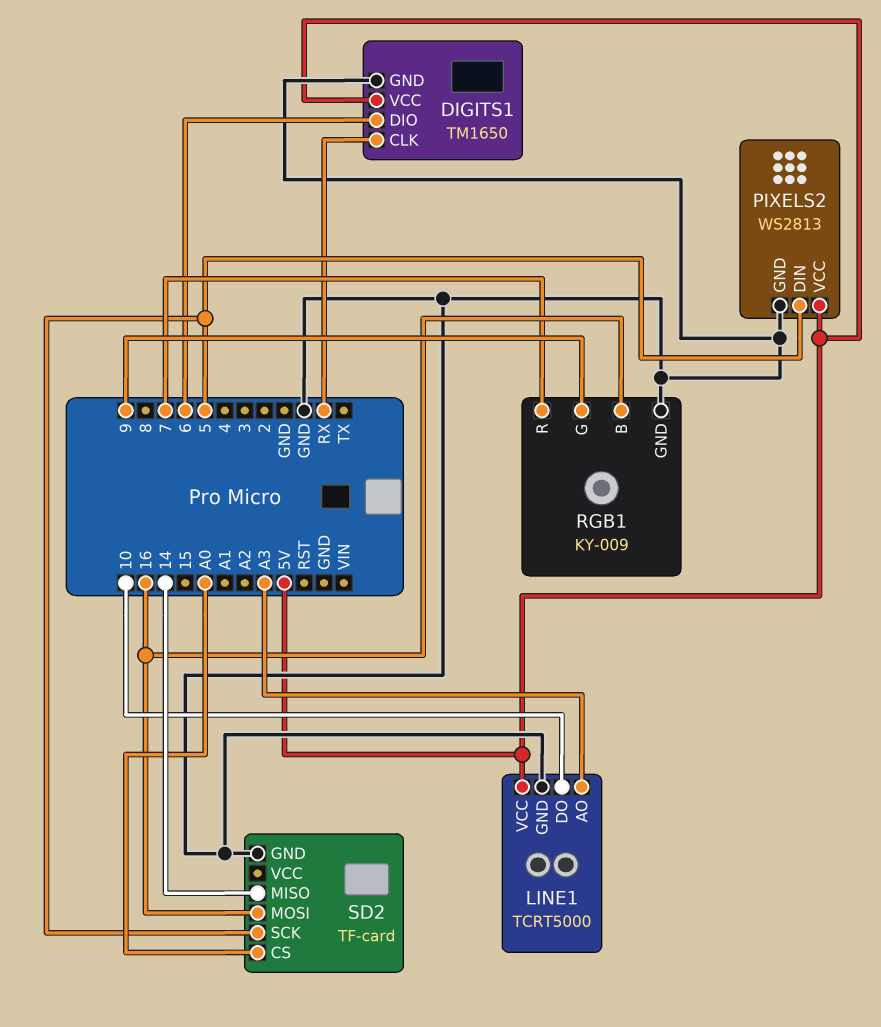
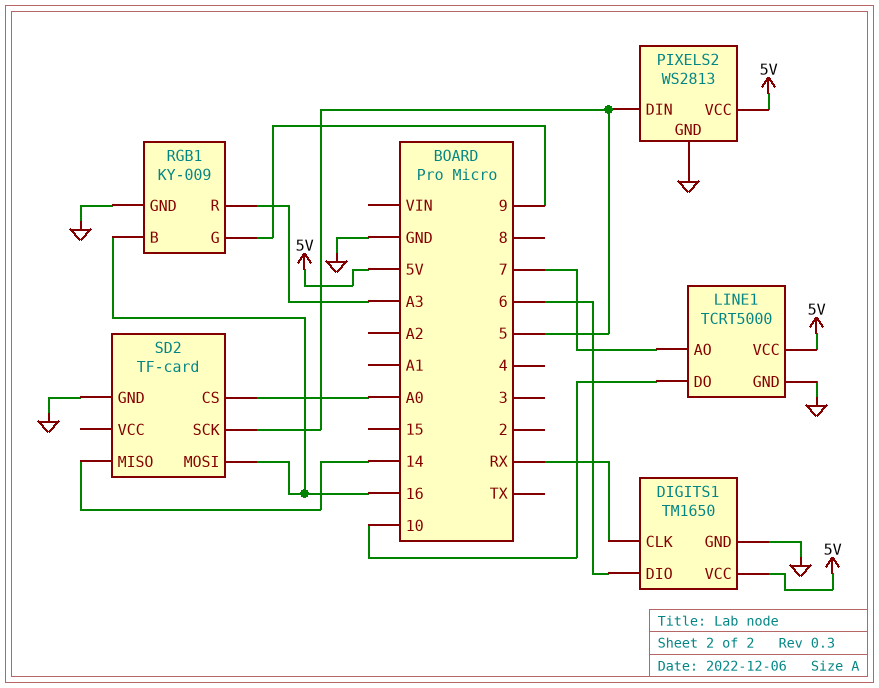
LINE1 pin AO: A3 -> 7
RGB1 pin R: 7 -> A3

